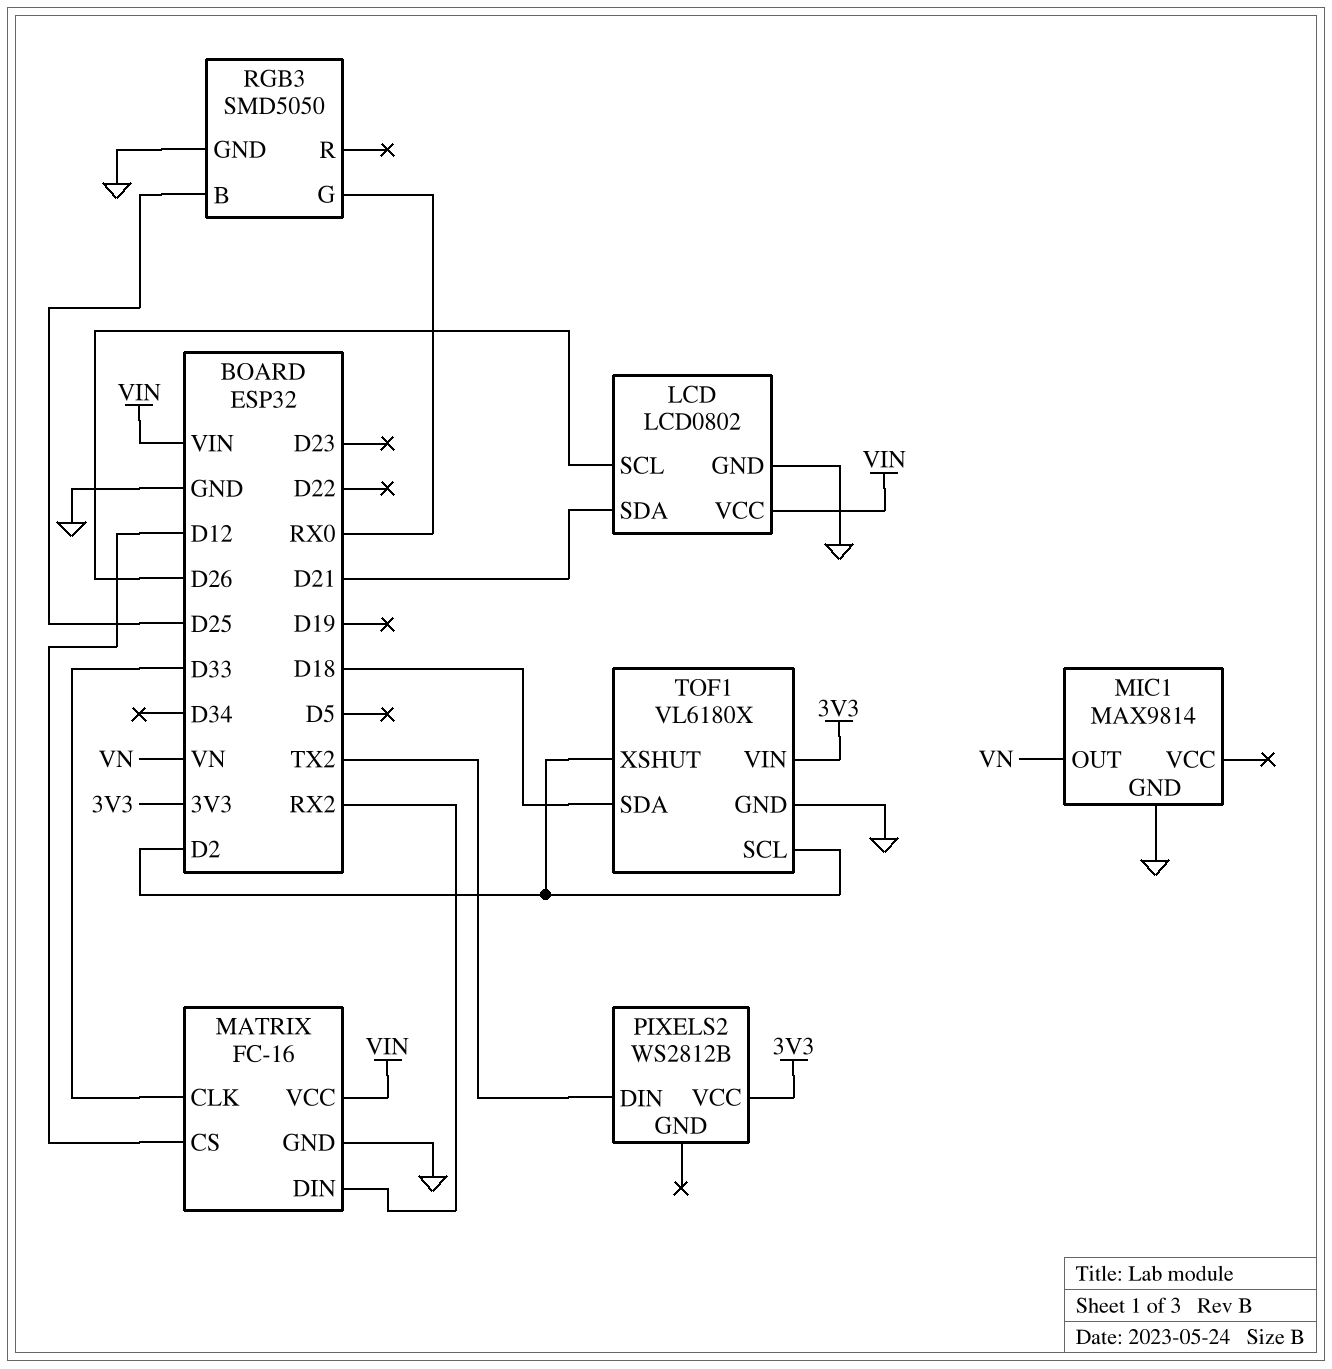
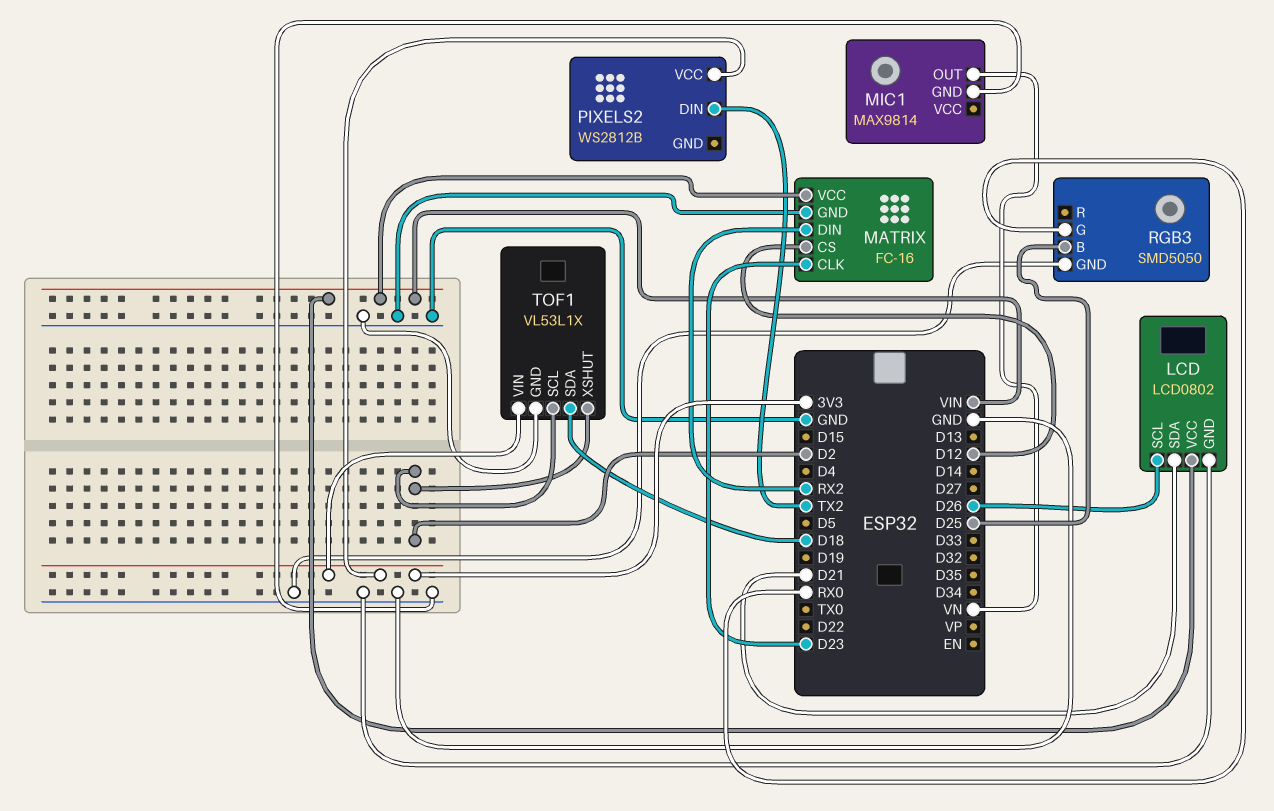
MATRIX pin CLK: D33 -> D23
TOF1: VL6180X -> VL53L1X

